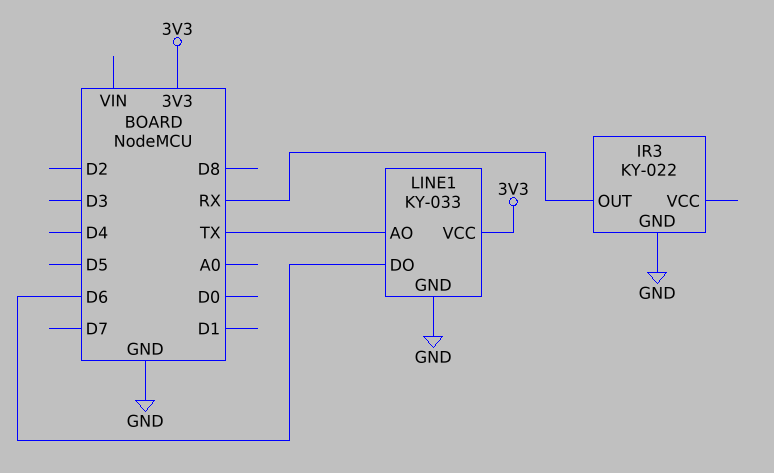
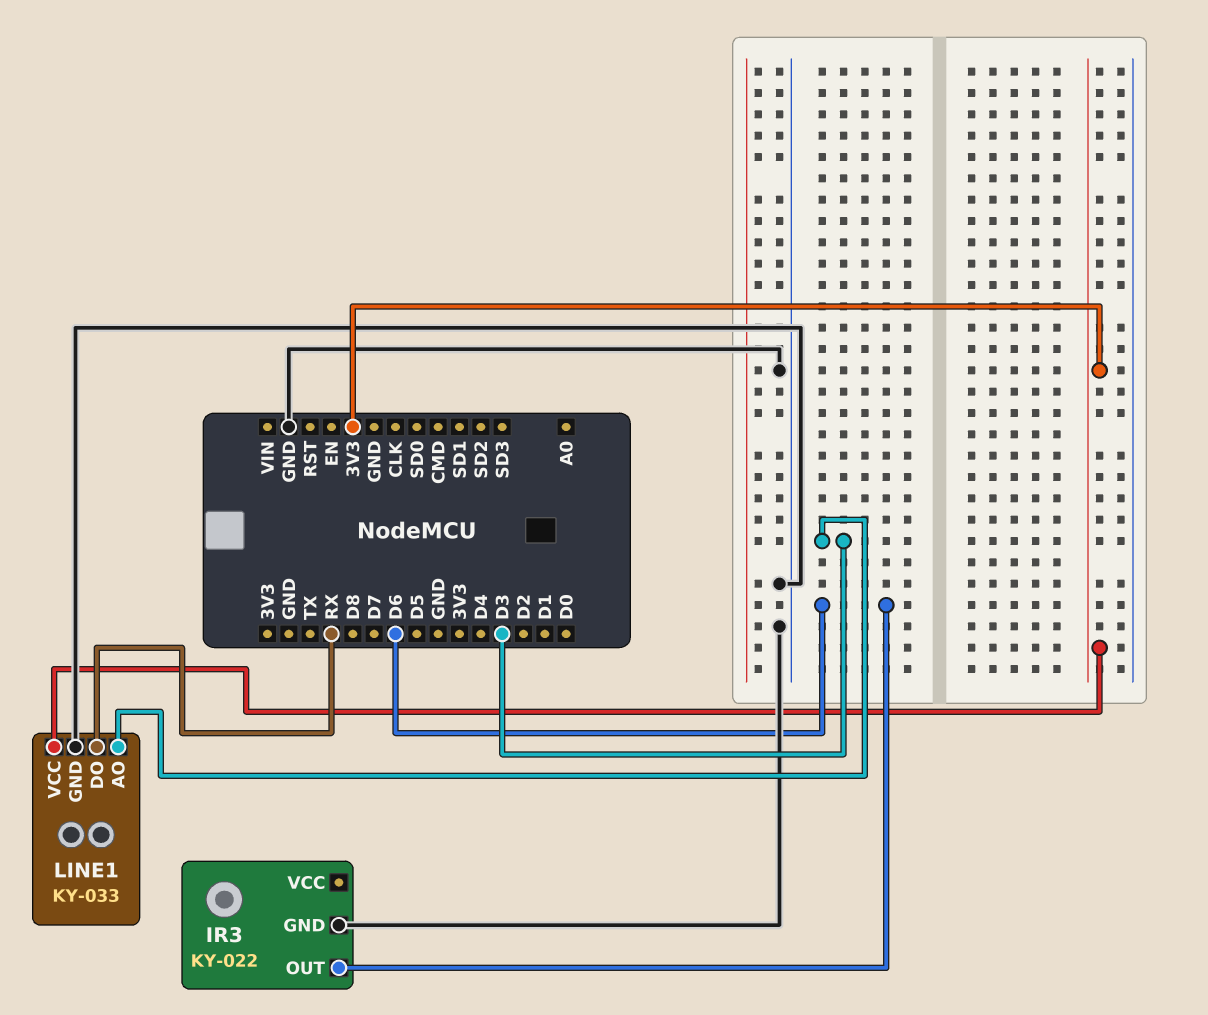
IR3 pin OUT: RX -> D6
LINE1 pin AO: TX -> D3
LINE1 pin DO: D6 -> RX

